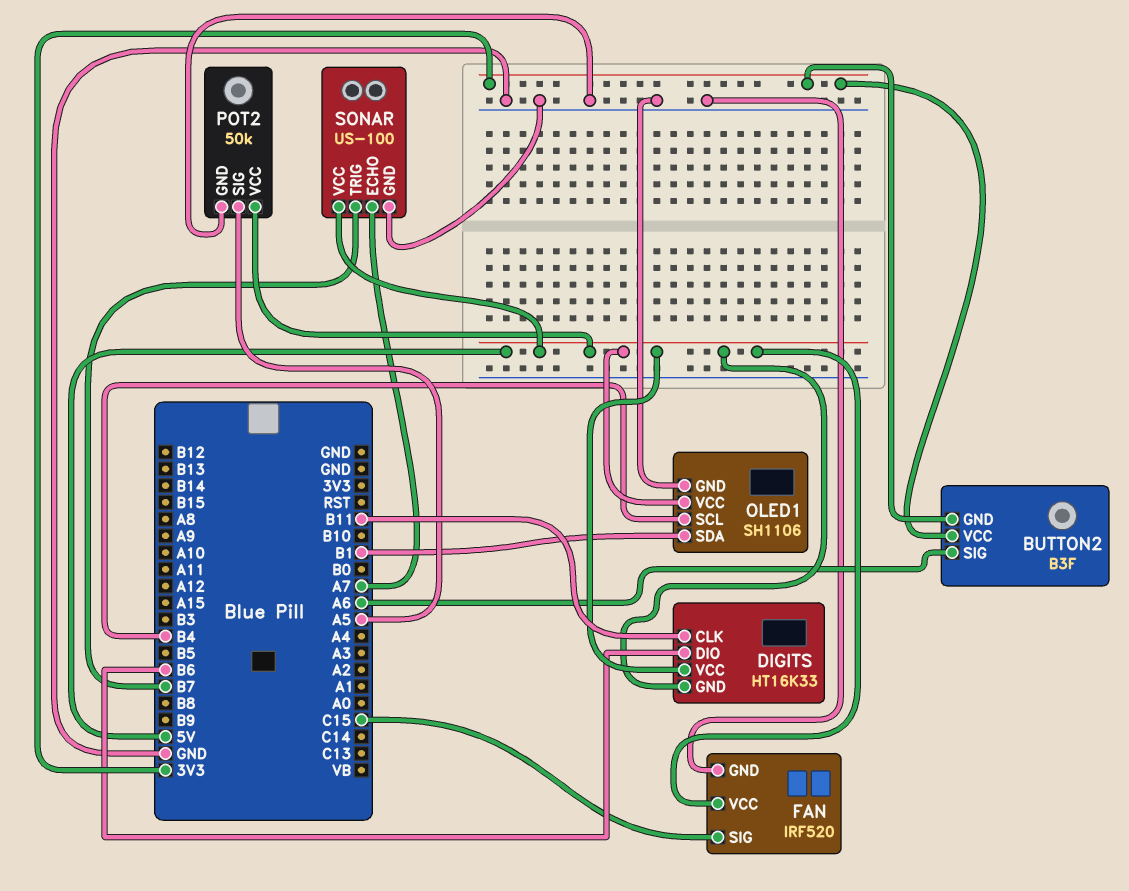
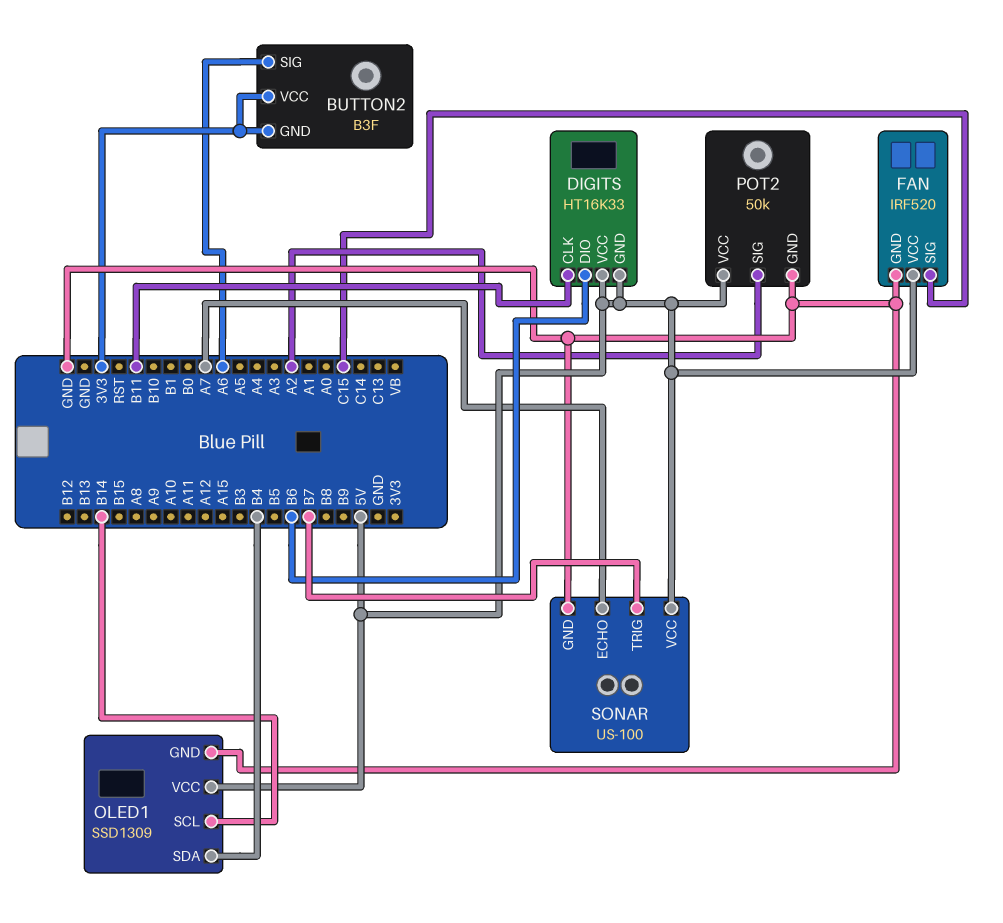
OLED1: SH1106 -> SSD1309
OLED1 pin SCL: B4 -> B14
OLED1 pin SDA: B1 -> B4
POT2 pin SIG: A5 -> A2

